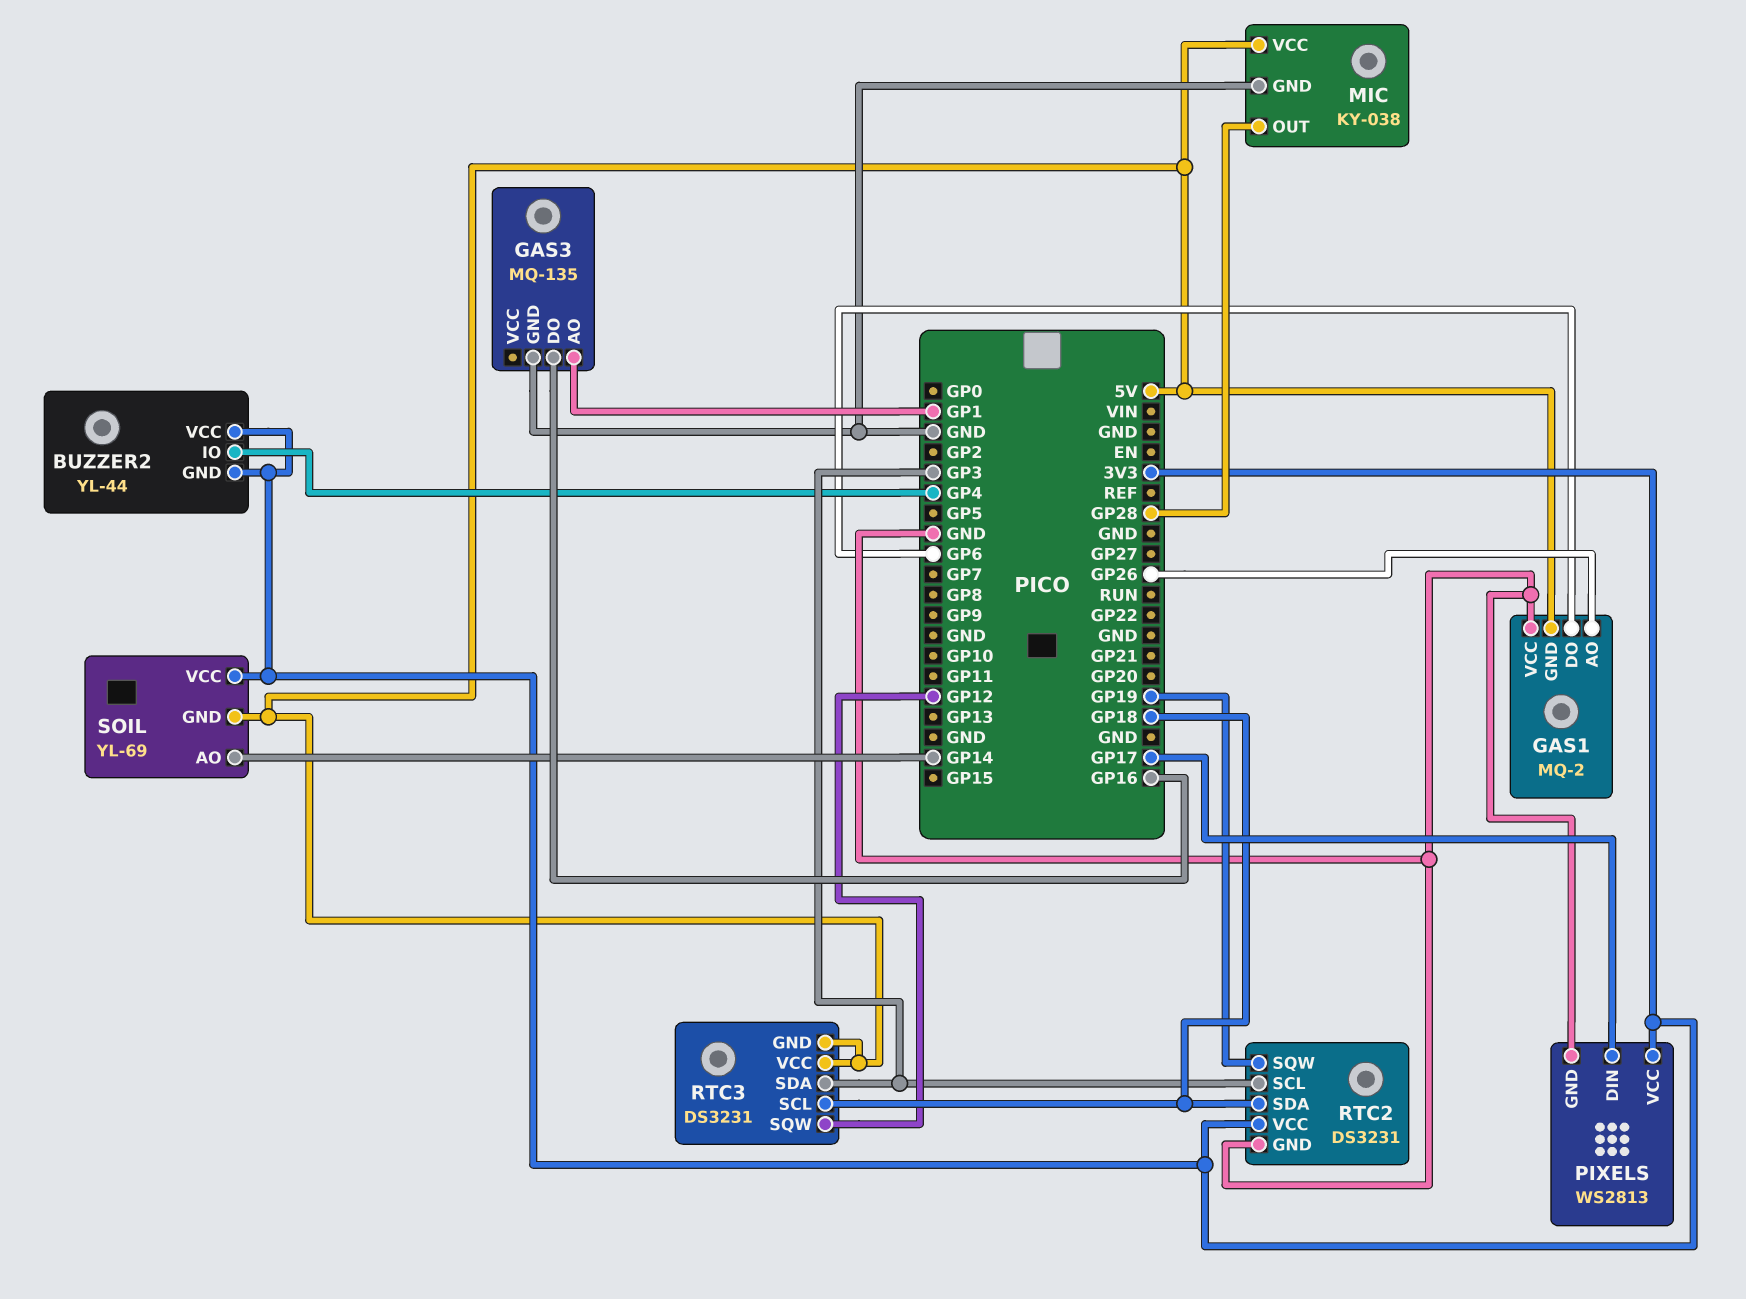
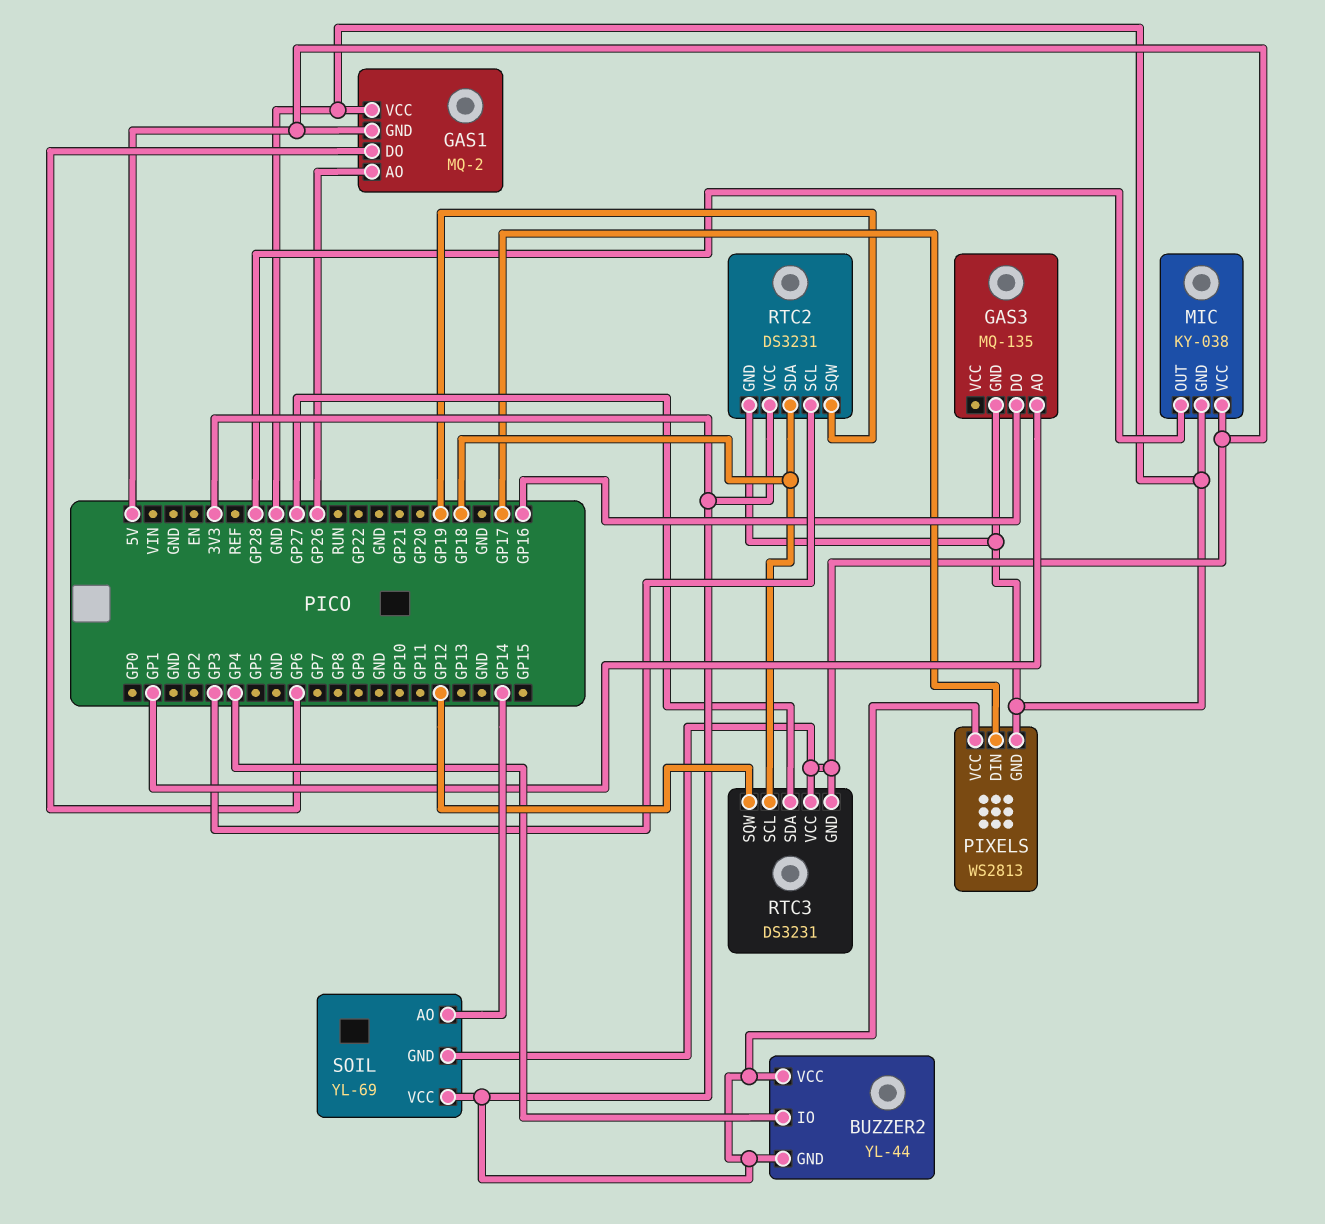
RTC3 pin SDA: GP3 -> GP27

